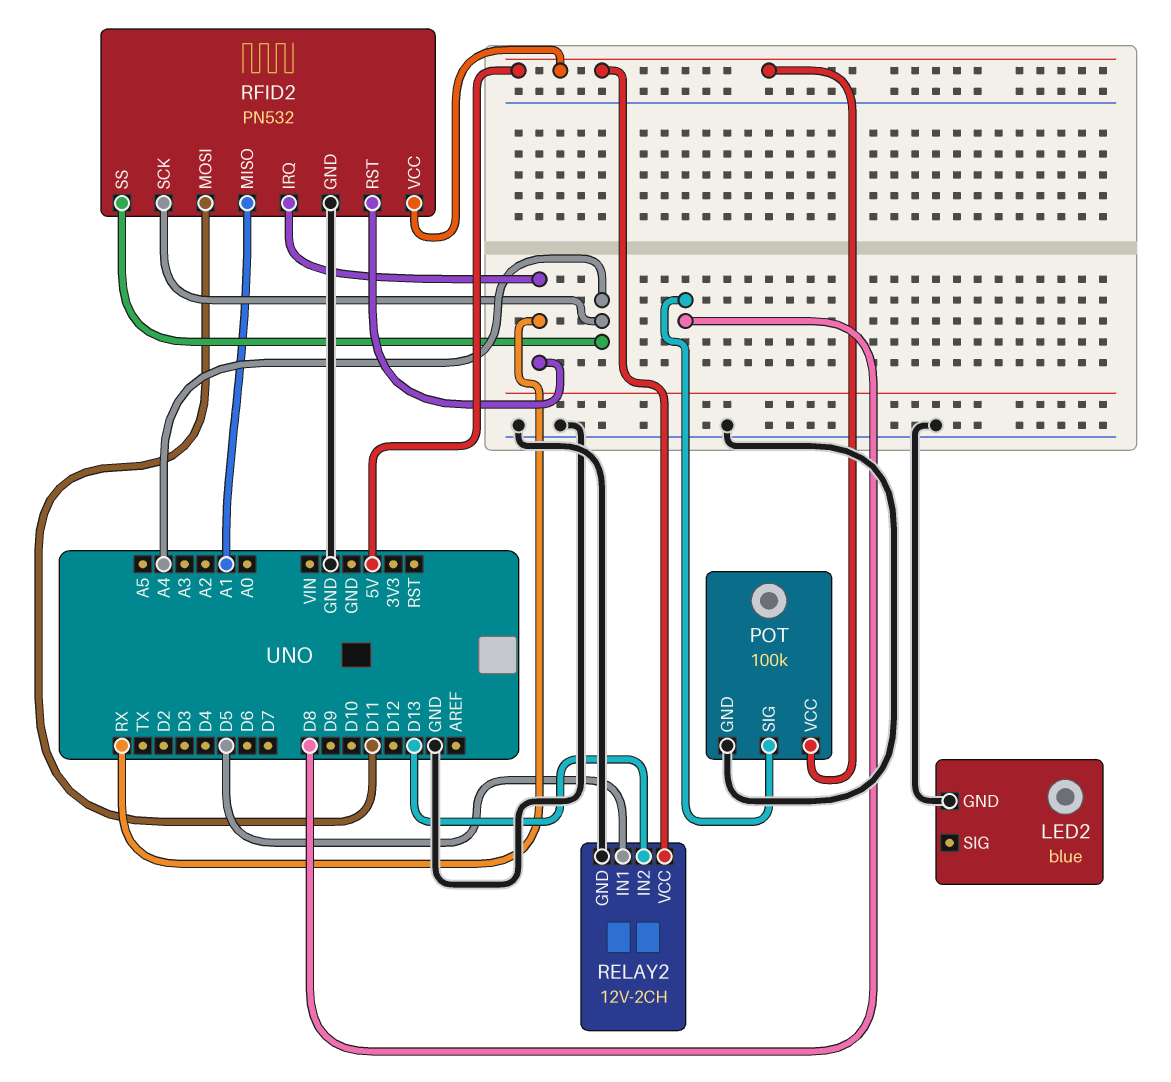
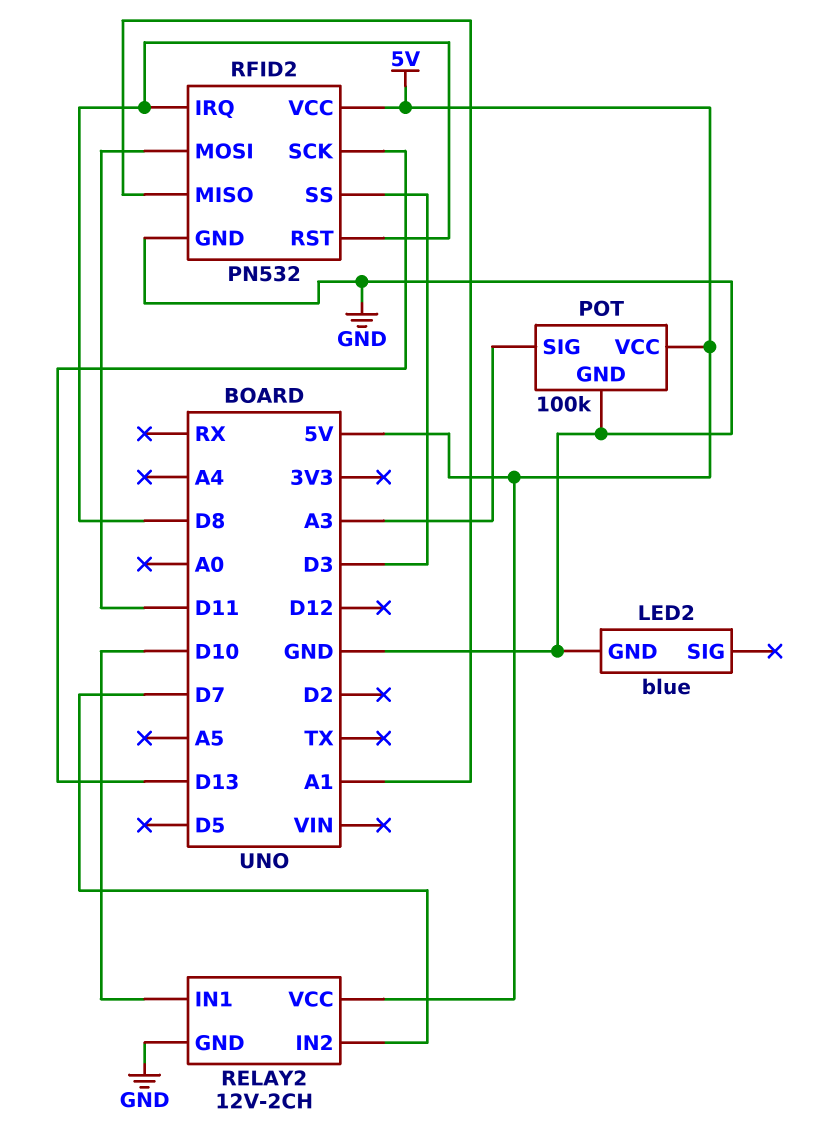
POT pin SIG: D8 -> A3
RELAY2 pin IN1: D5 -> D10
RELAY2 pin IN2: D13 -> D7
RFID2 pin IRQ: RX -> D8
RFID2 pin RST: RX -> D8
RFID2 pin SCK: A4 -> D13
RFID2 pin SS: A4 -> D3

